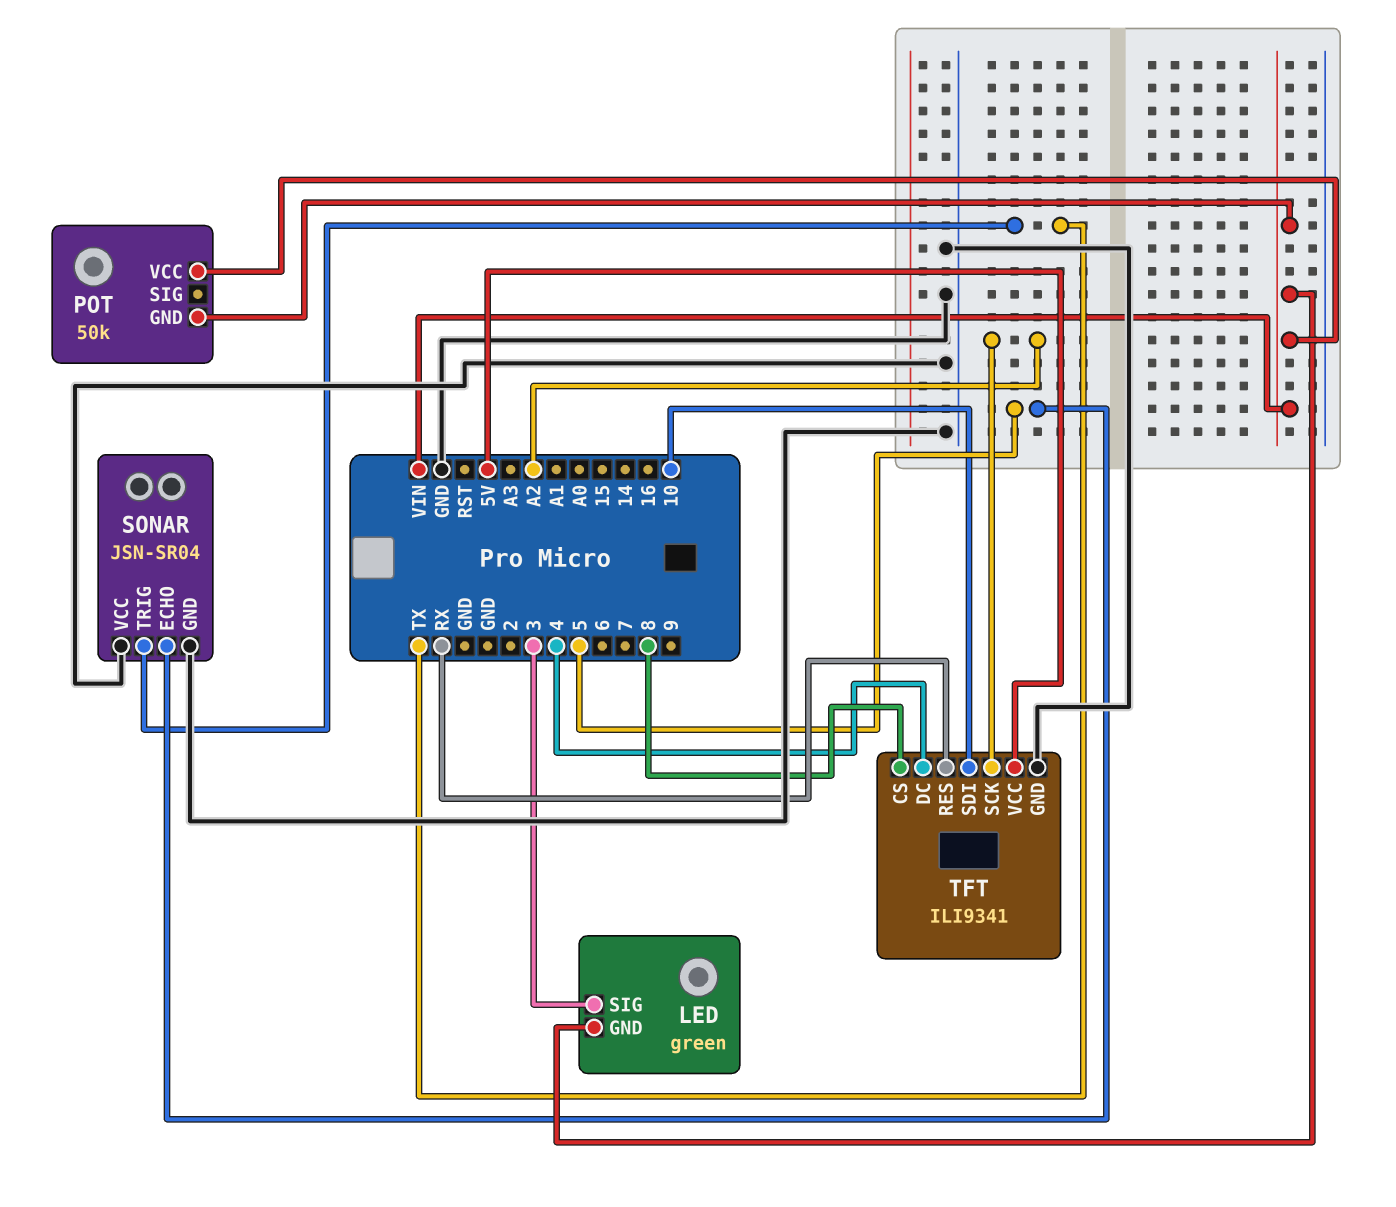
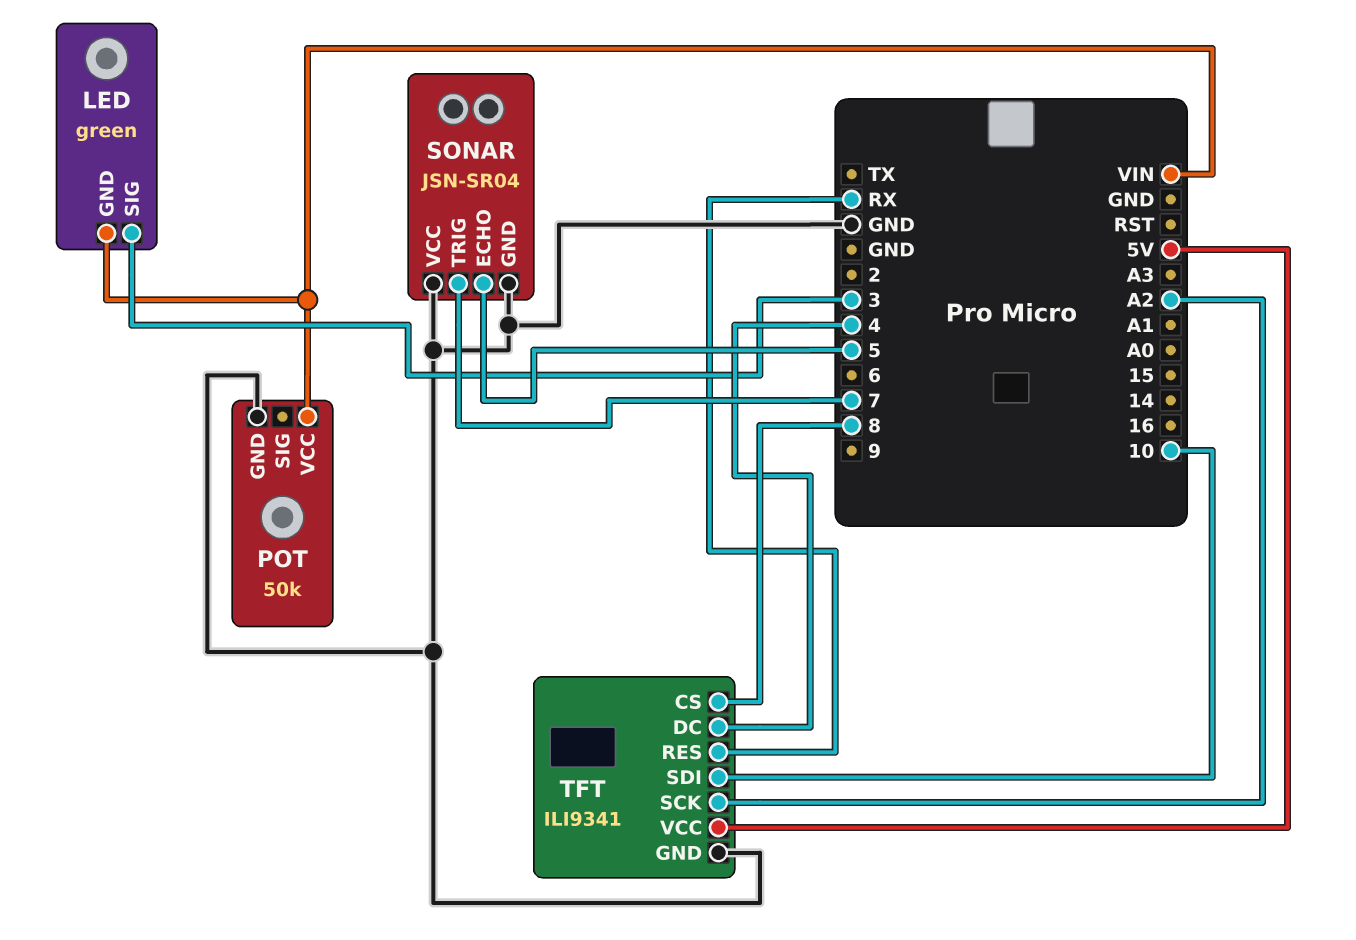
POT pin GND: VIN -> GND
SONAR pin TRIG: TX -> 7

